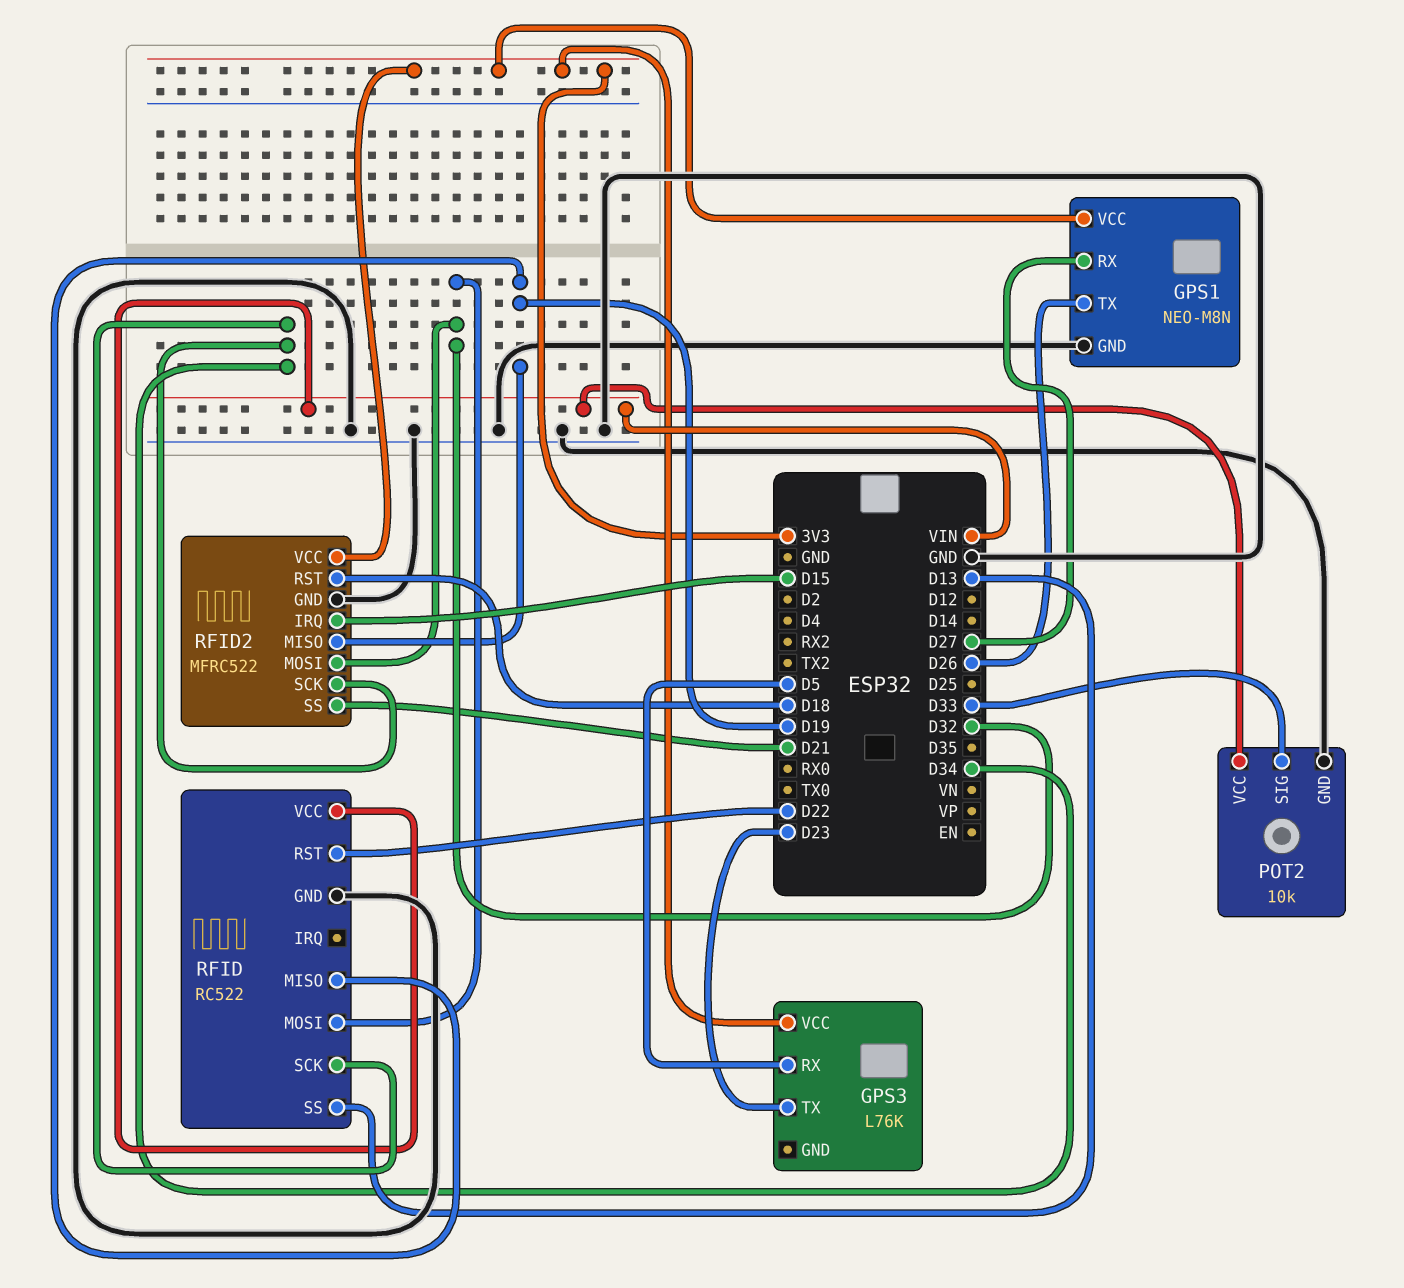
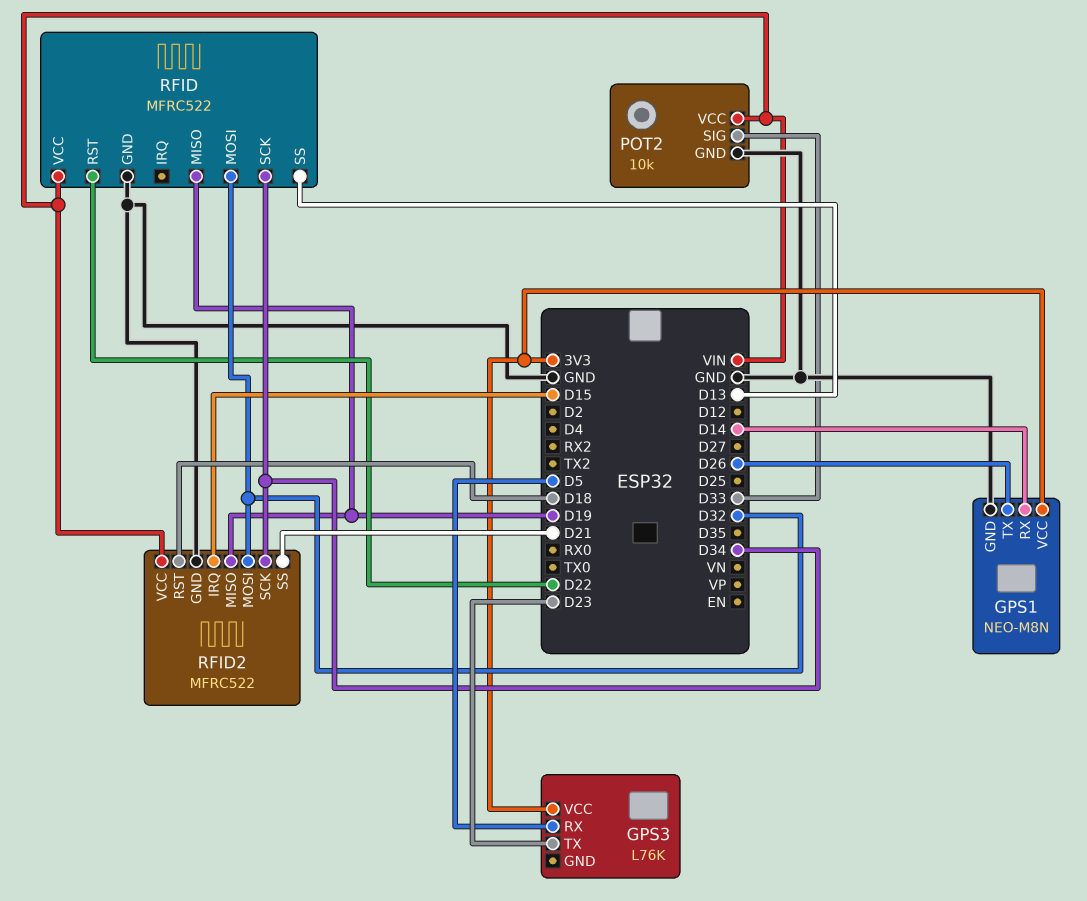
GPS1 pin RX: D27 -> D14
RFID: RC522 -> MFRC522
RFID2 pin VCC: 3V3 -> VIN

